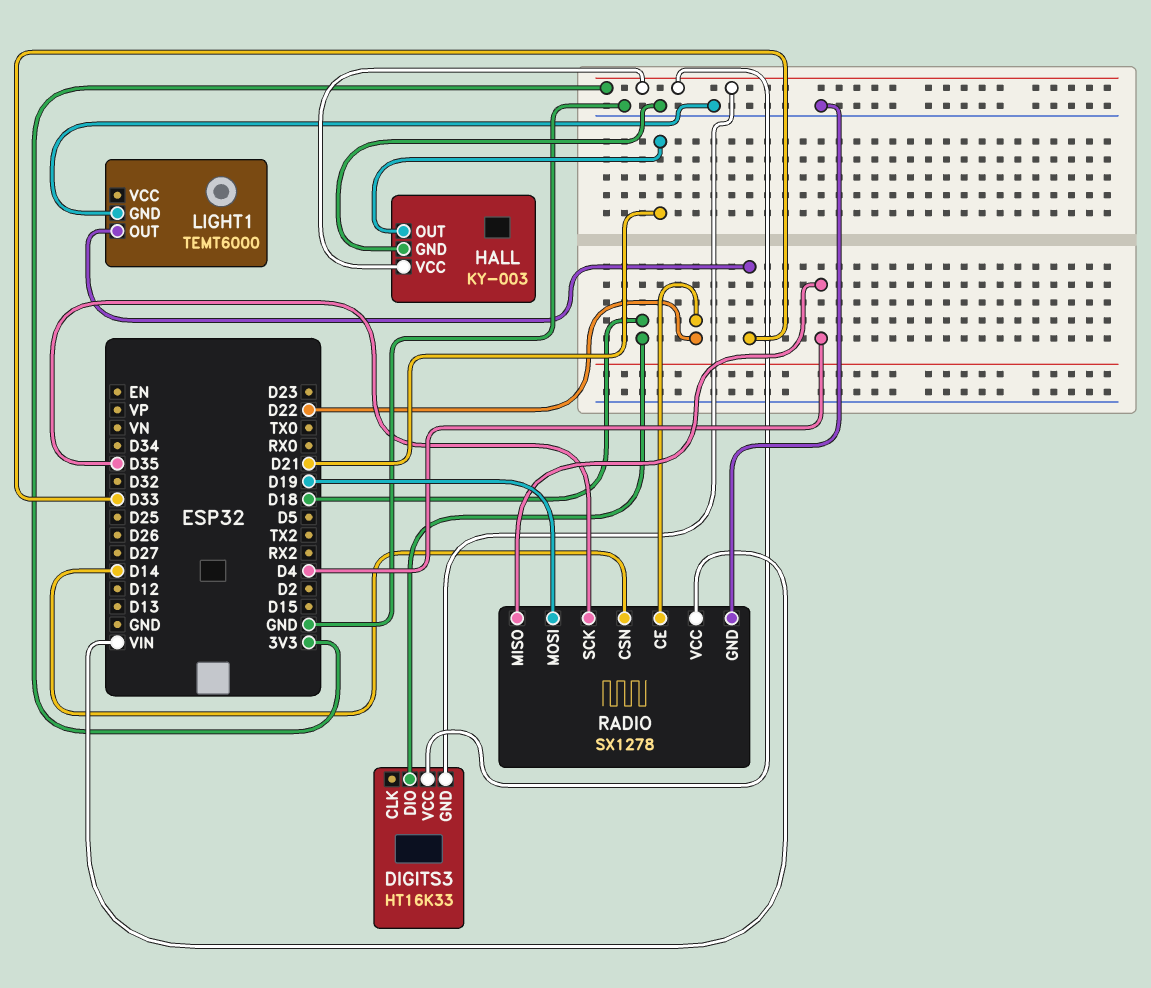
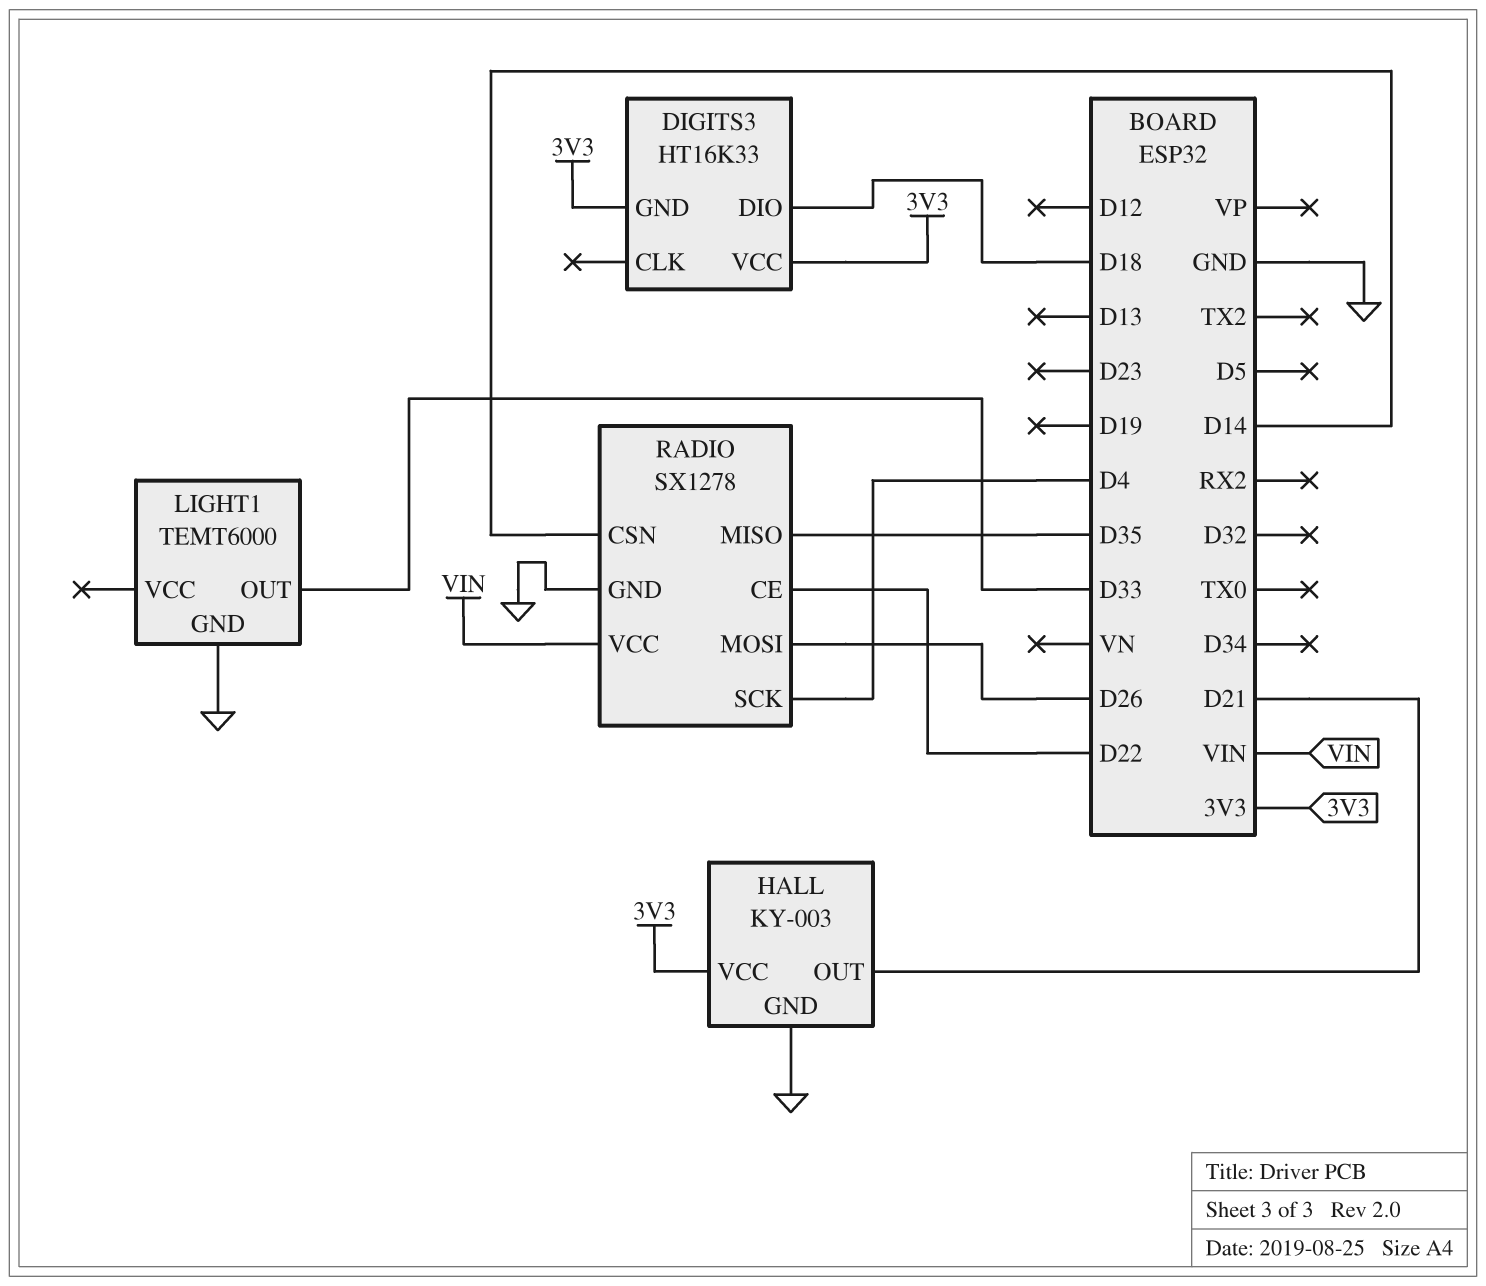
RADIO pin MISO: D4 -> D35
RADIO pin MOSI: D19 -> D26
RADIO pin SCK: D35 -> D4

